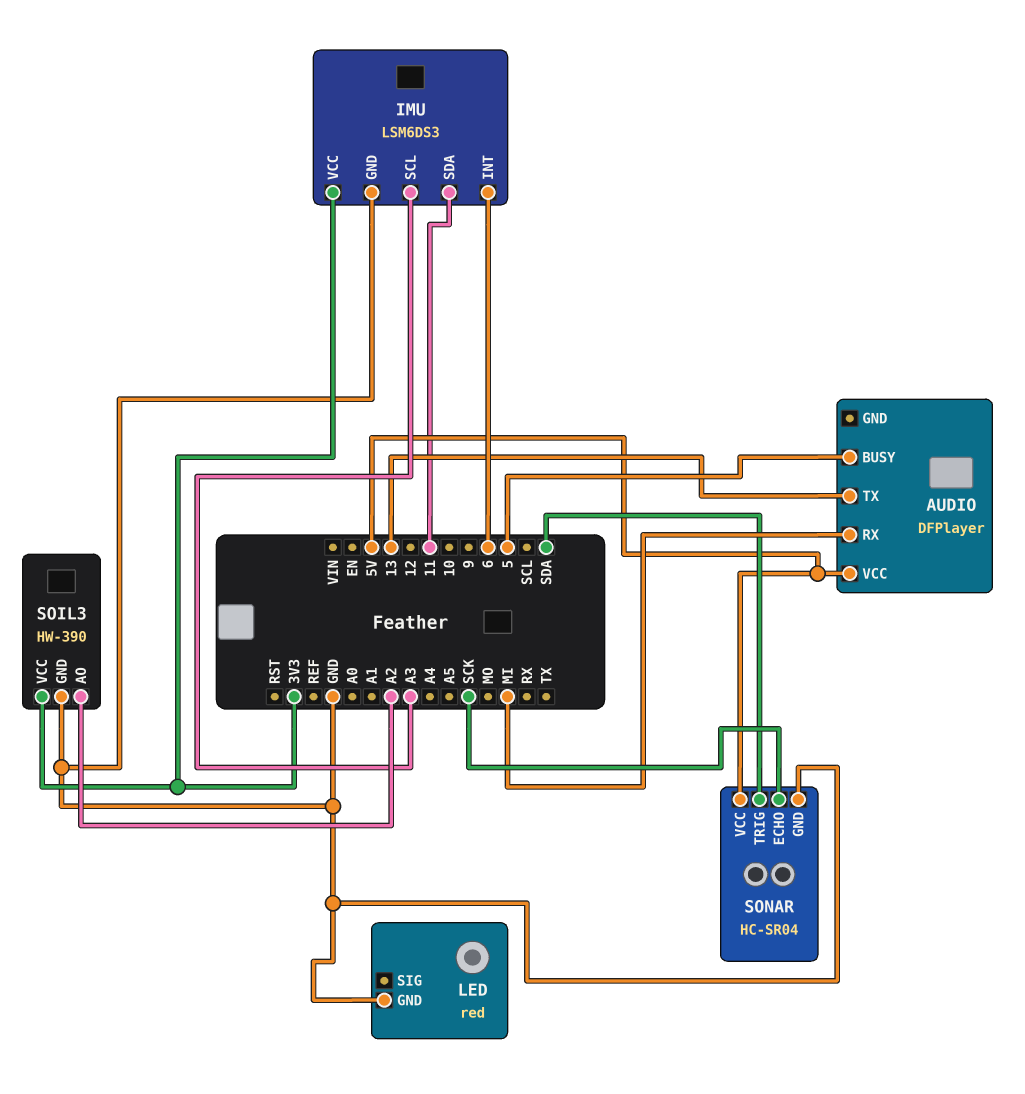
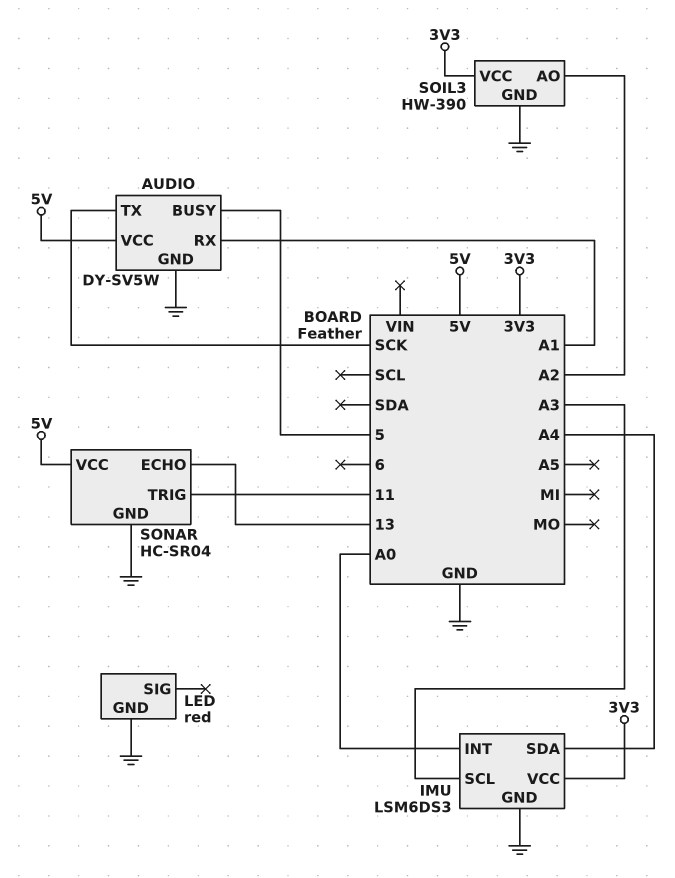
AUDIO: DFPlayer -> DY-SV5W
AUDIO pin GND: none -> GND
AUDIO pin RX: MI -> A1
AUDIO pin TX: 13 -> SCK
IMU pin INT: 6 -> A0
IMU pin SDA: 11 -> A4
SONAR pin ECHO: SCK -> 13
SONAR pin TRIG: SDA -> 11

